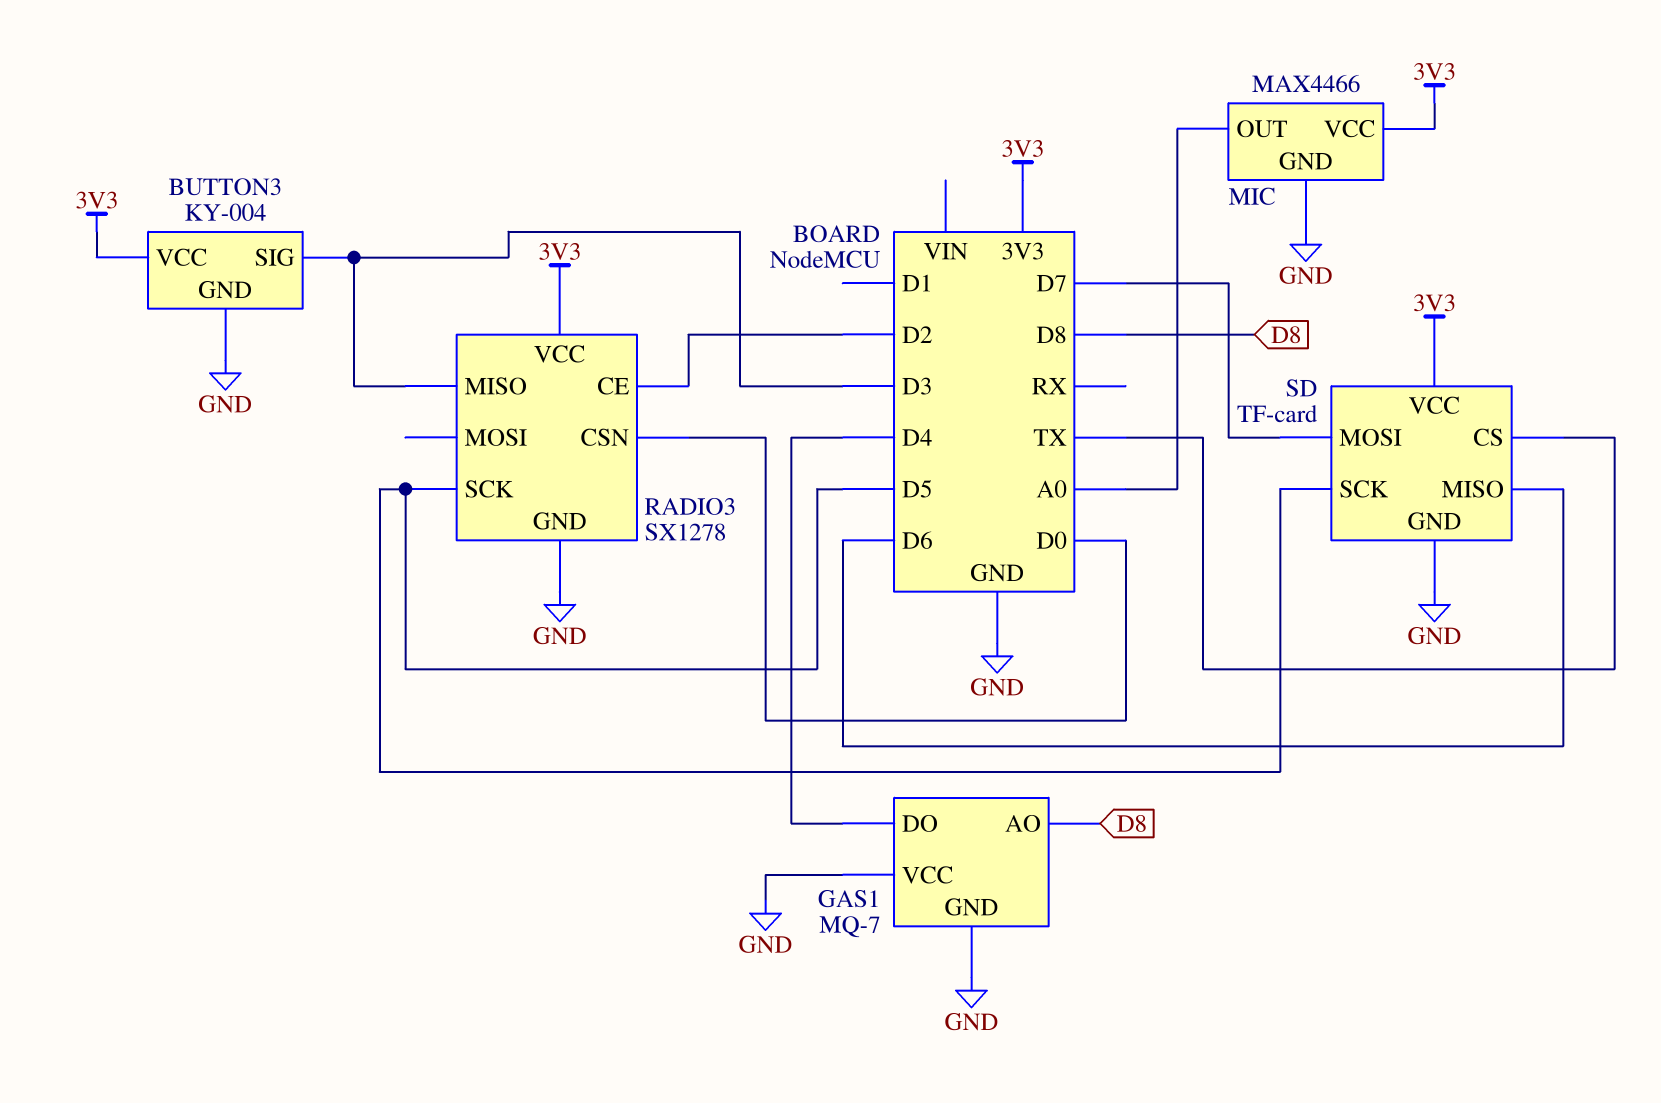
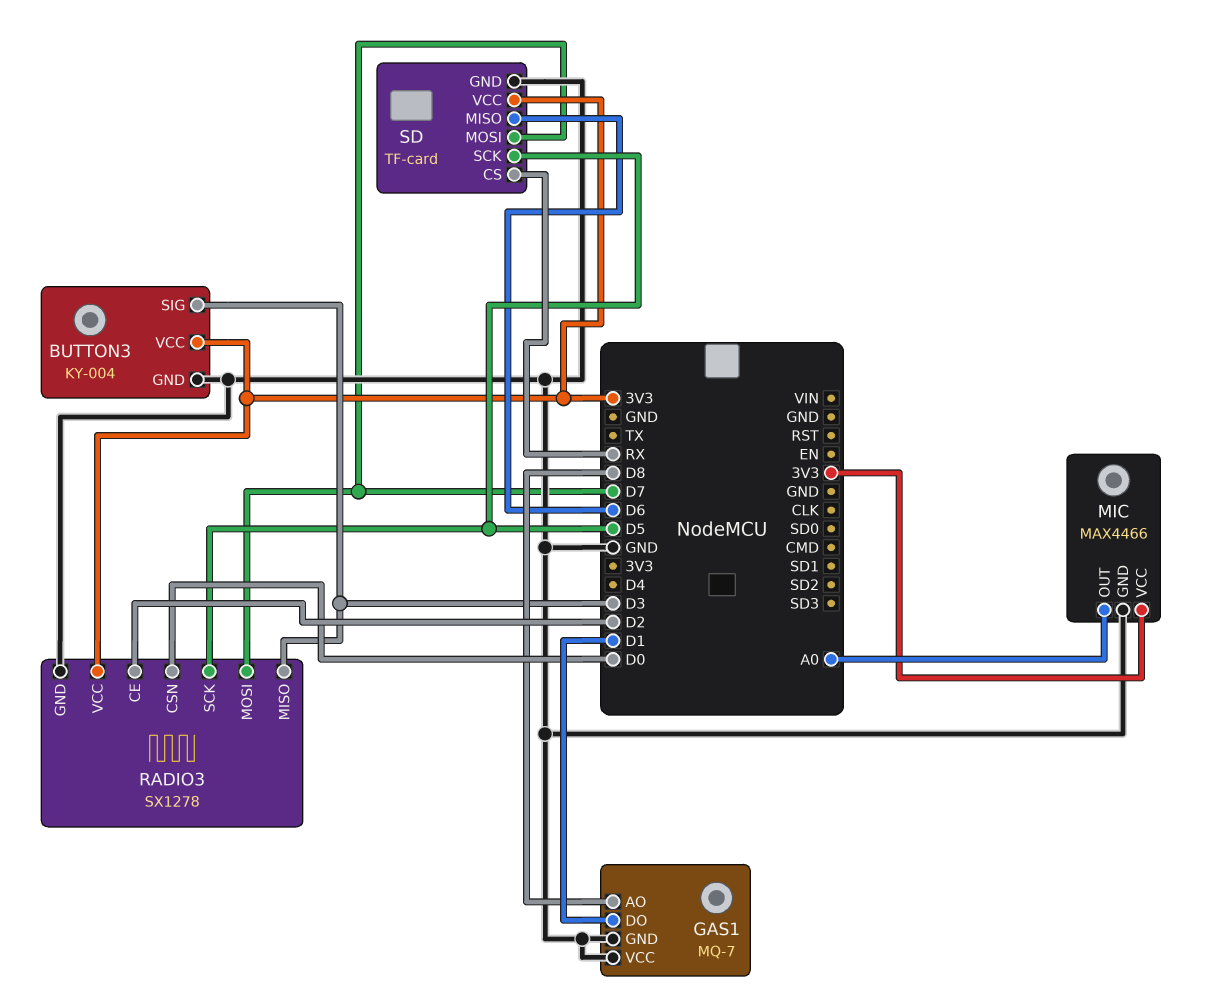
GAS1 pin DO: D4 -> D1
RADIO3 pin MOSI: none -> D7
SD pin CS: TX -> RX

